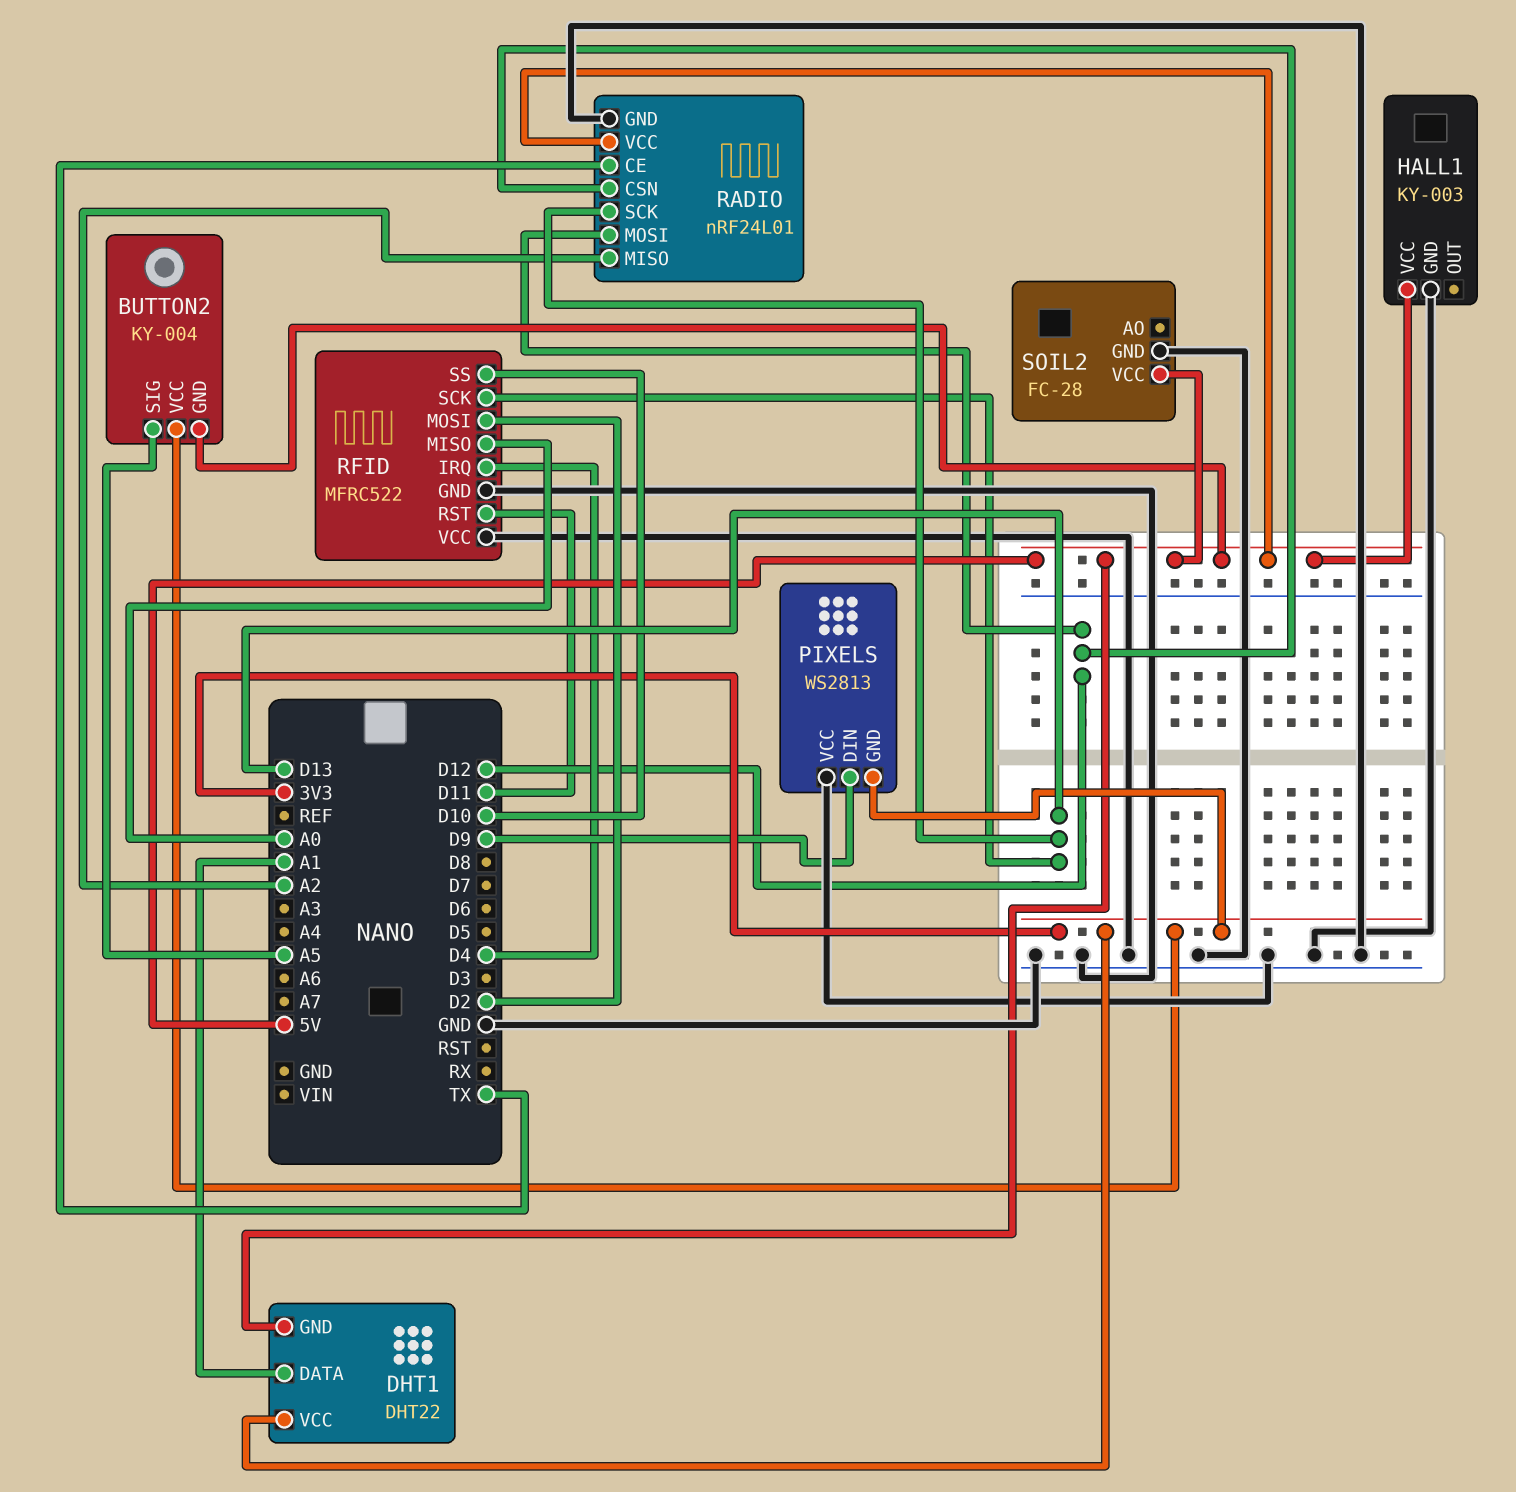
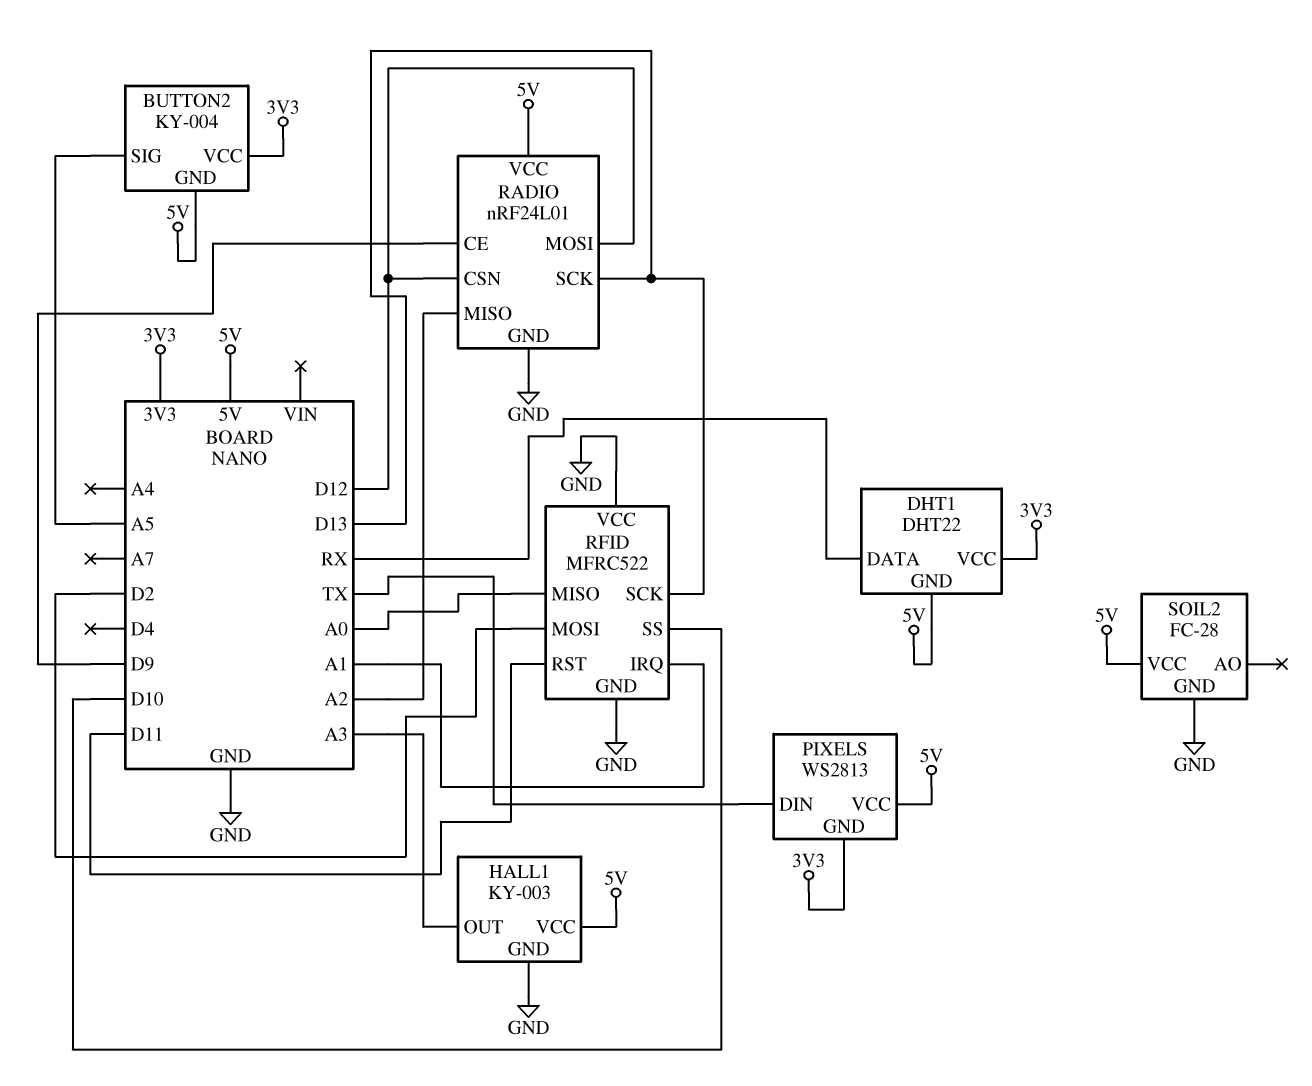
DHT1 pin DATA: A1 -> RX
HALL1 pin OUT: none -> A3
PIXELS pin DIN: D9 -> TX
PIXELS pin VCC: GND -> 5V
RADIO pin CE: TX -> D9
RFID pin IRQ: D4 -> A1

